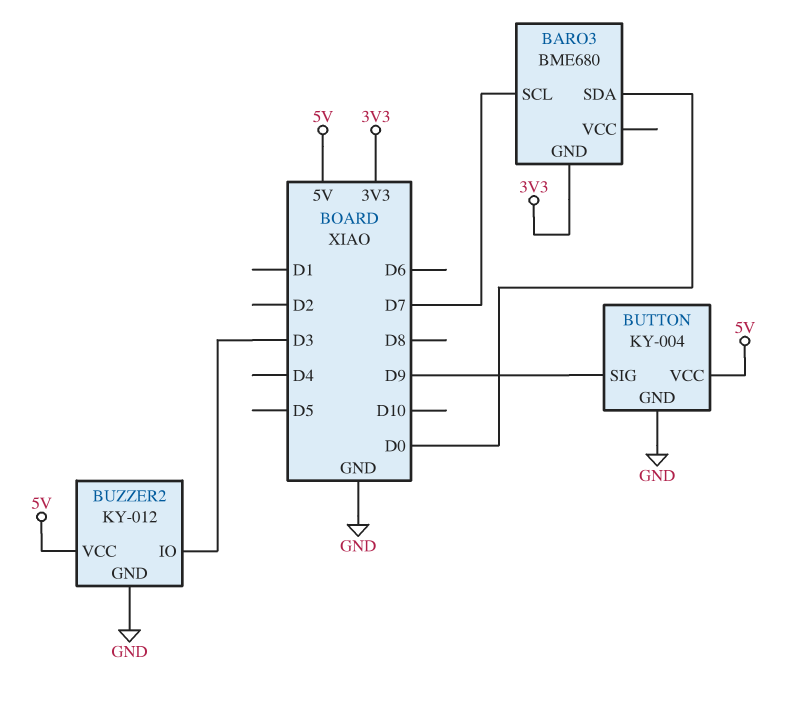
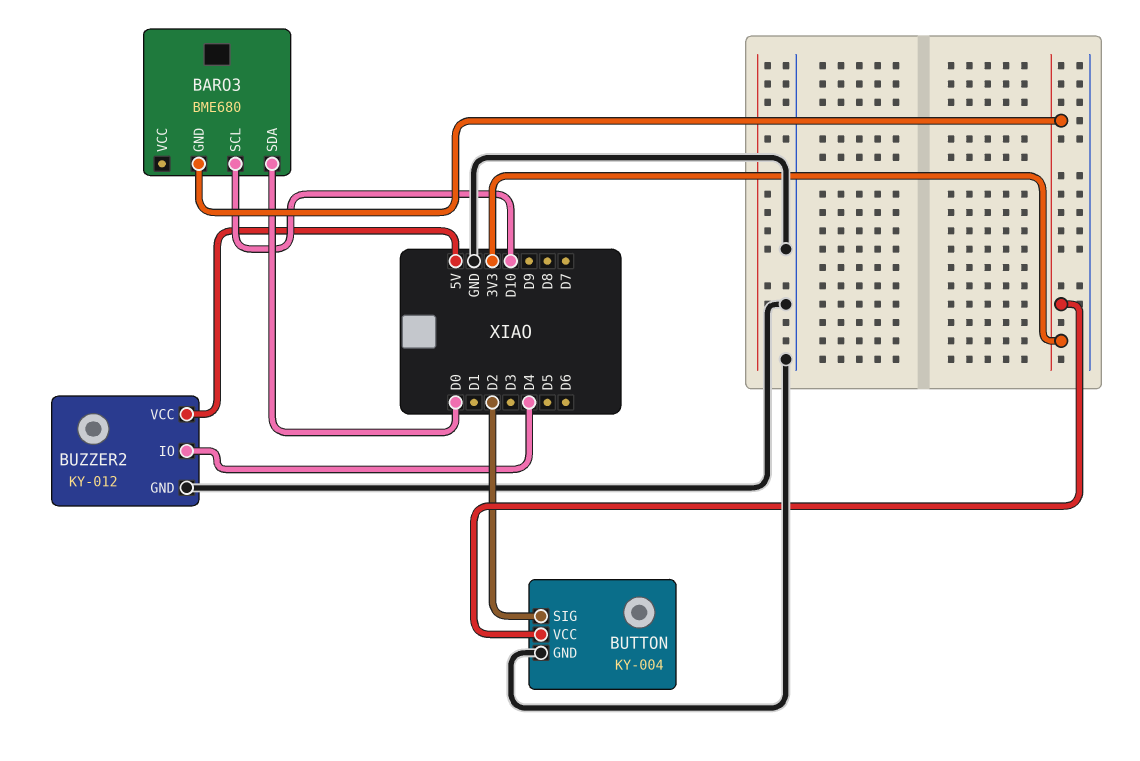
BARO3 pin SCL: D7 -> D10
BUTTON pin SIG: D9 -> D2
BUTTON pin VCC: 5V -> 3V3
BUZZER2 pin IO: D3 -> D4

